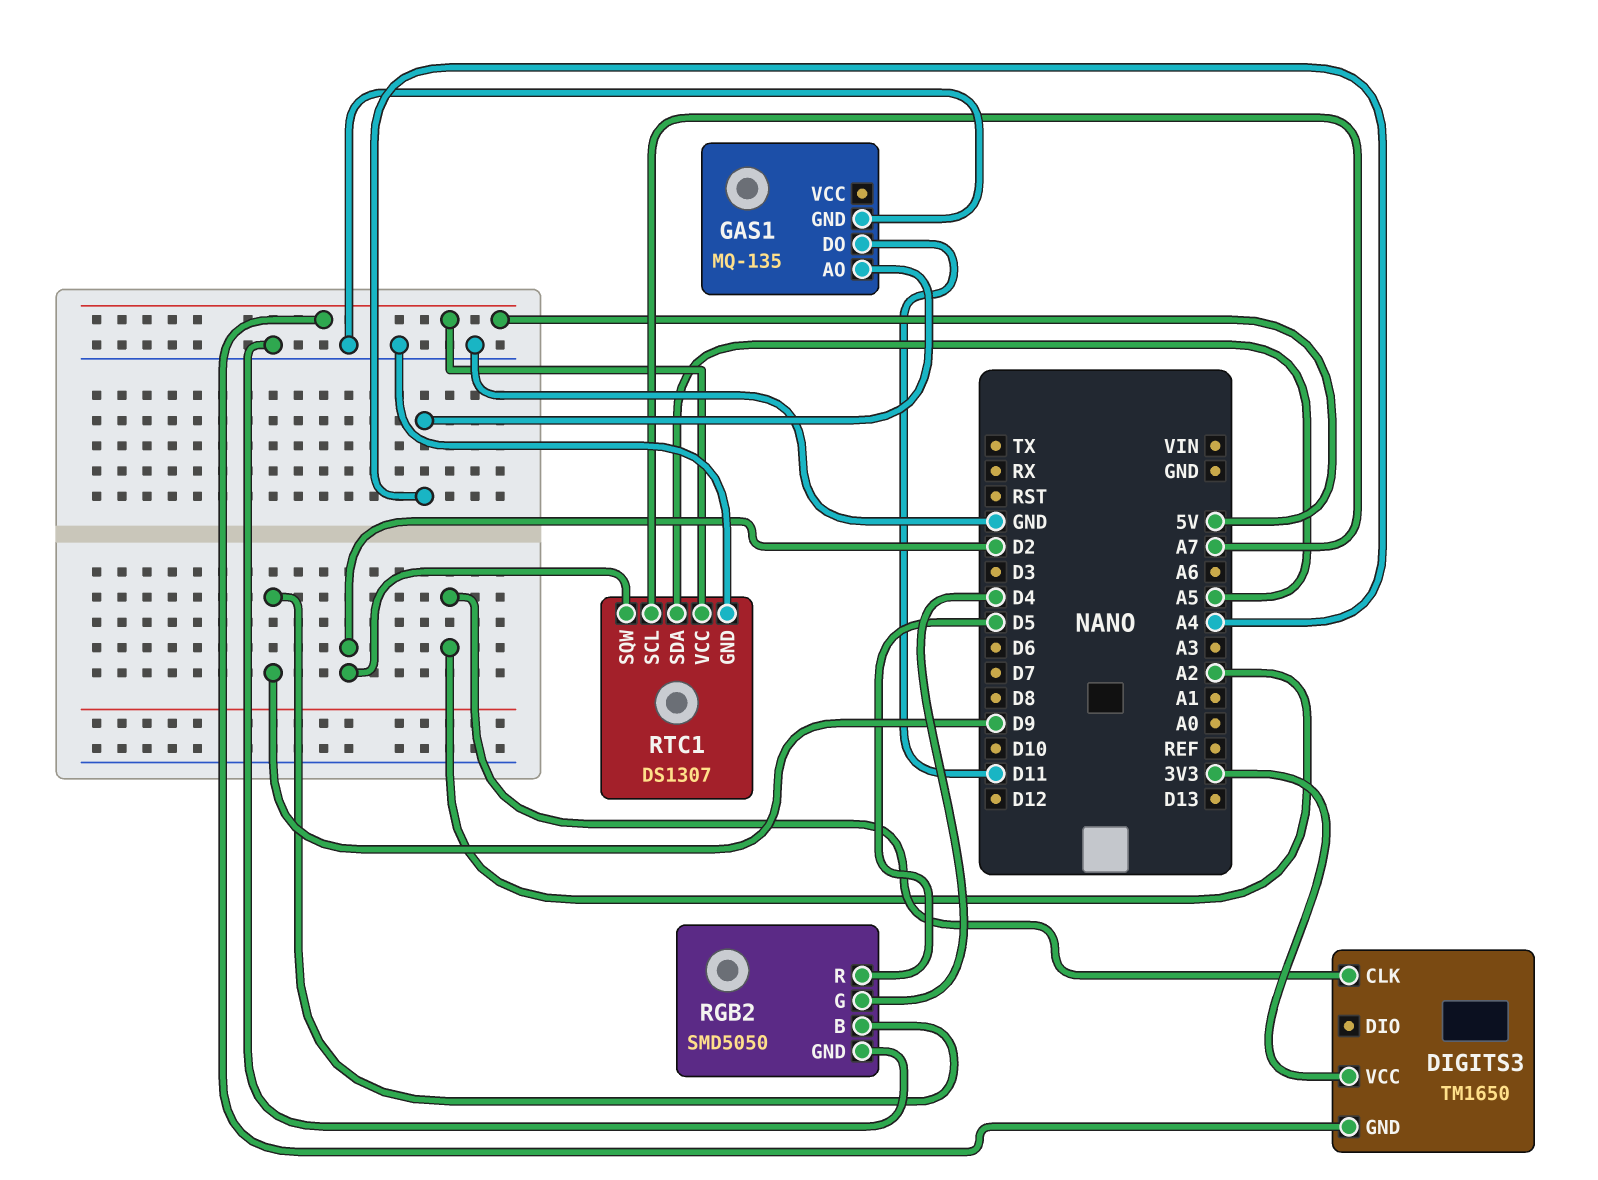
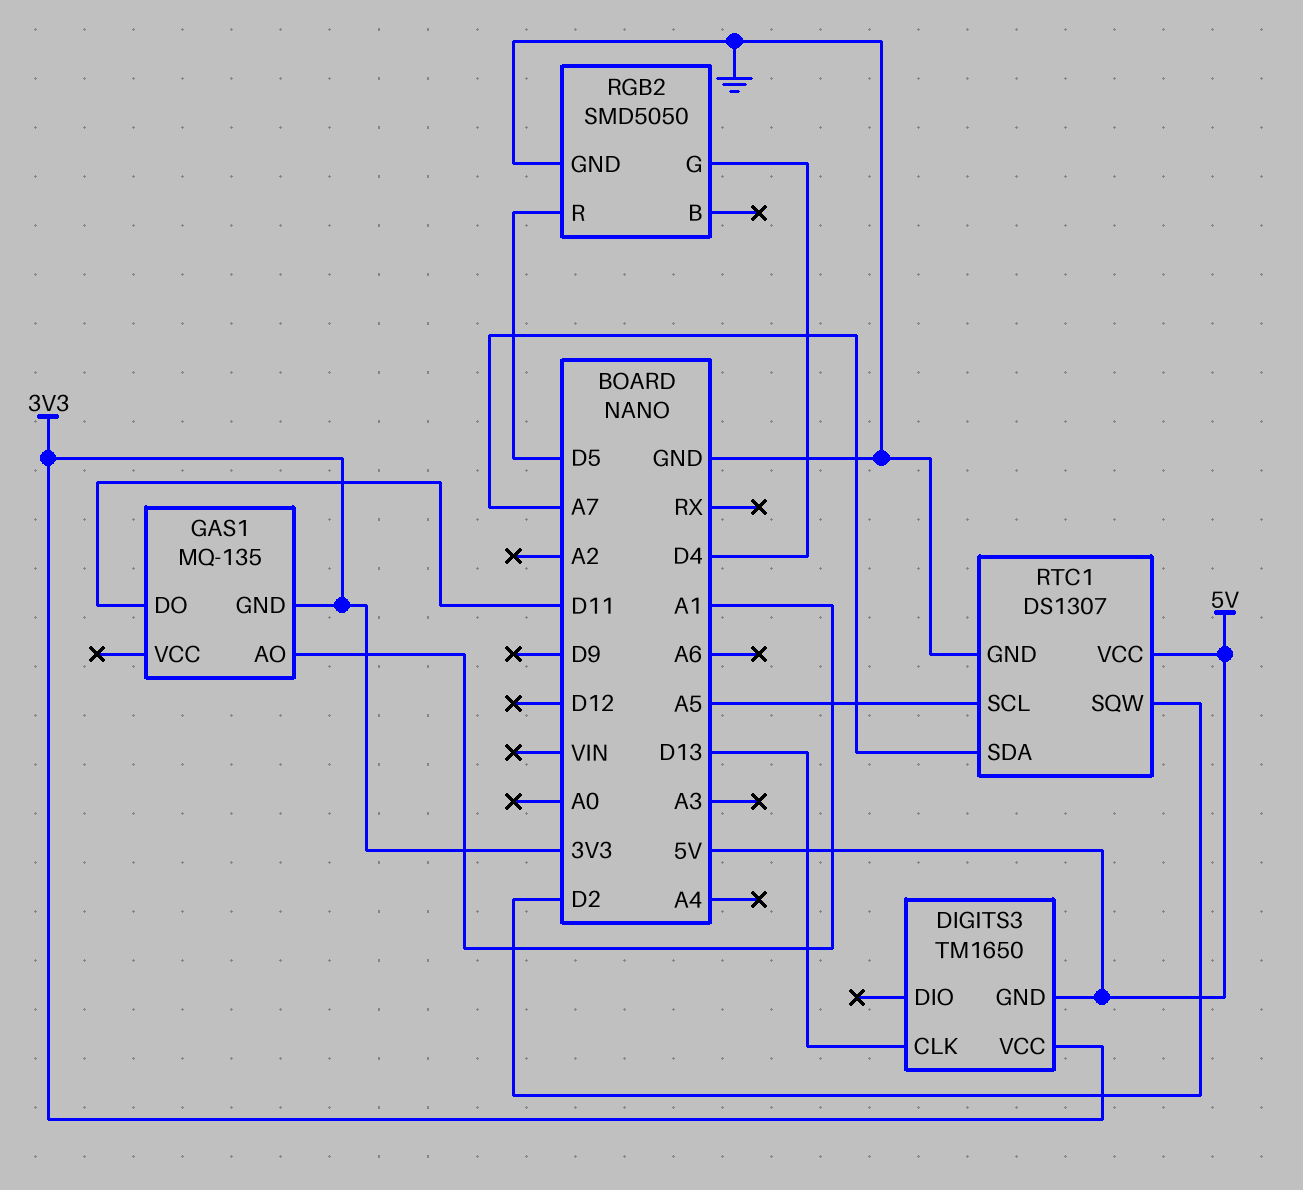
DIGITS3 pin CLK: A2 -> D13
GAS1 pin AO: A4 -> A1
GAS1 pin GND: GND -> 3V3
RGB2 pin B: D9 -> none
RTC1 pin SCL: A7 -> A5
RTC1 pin SDA: A5 -> A7

